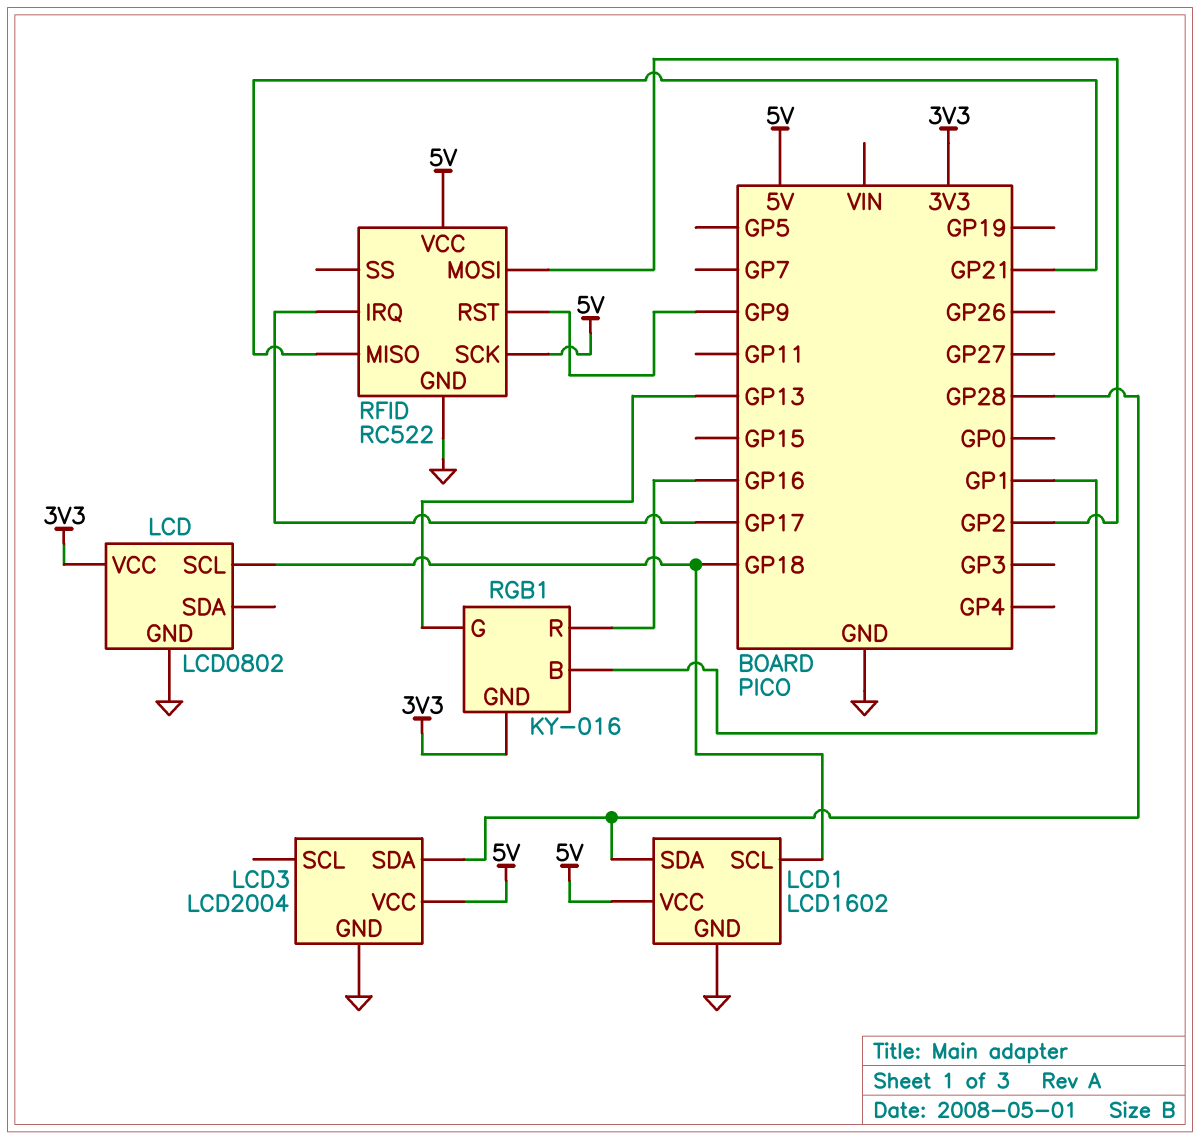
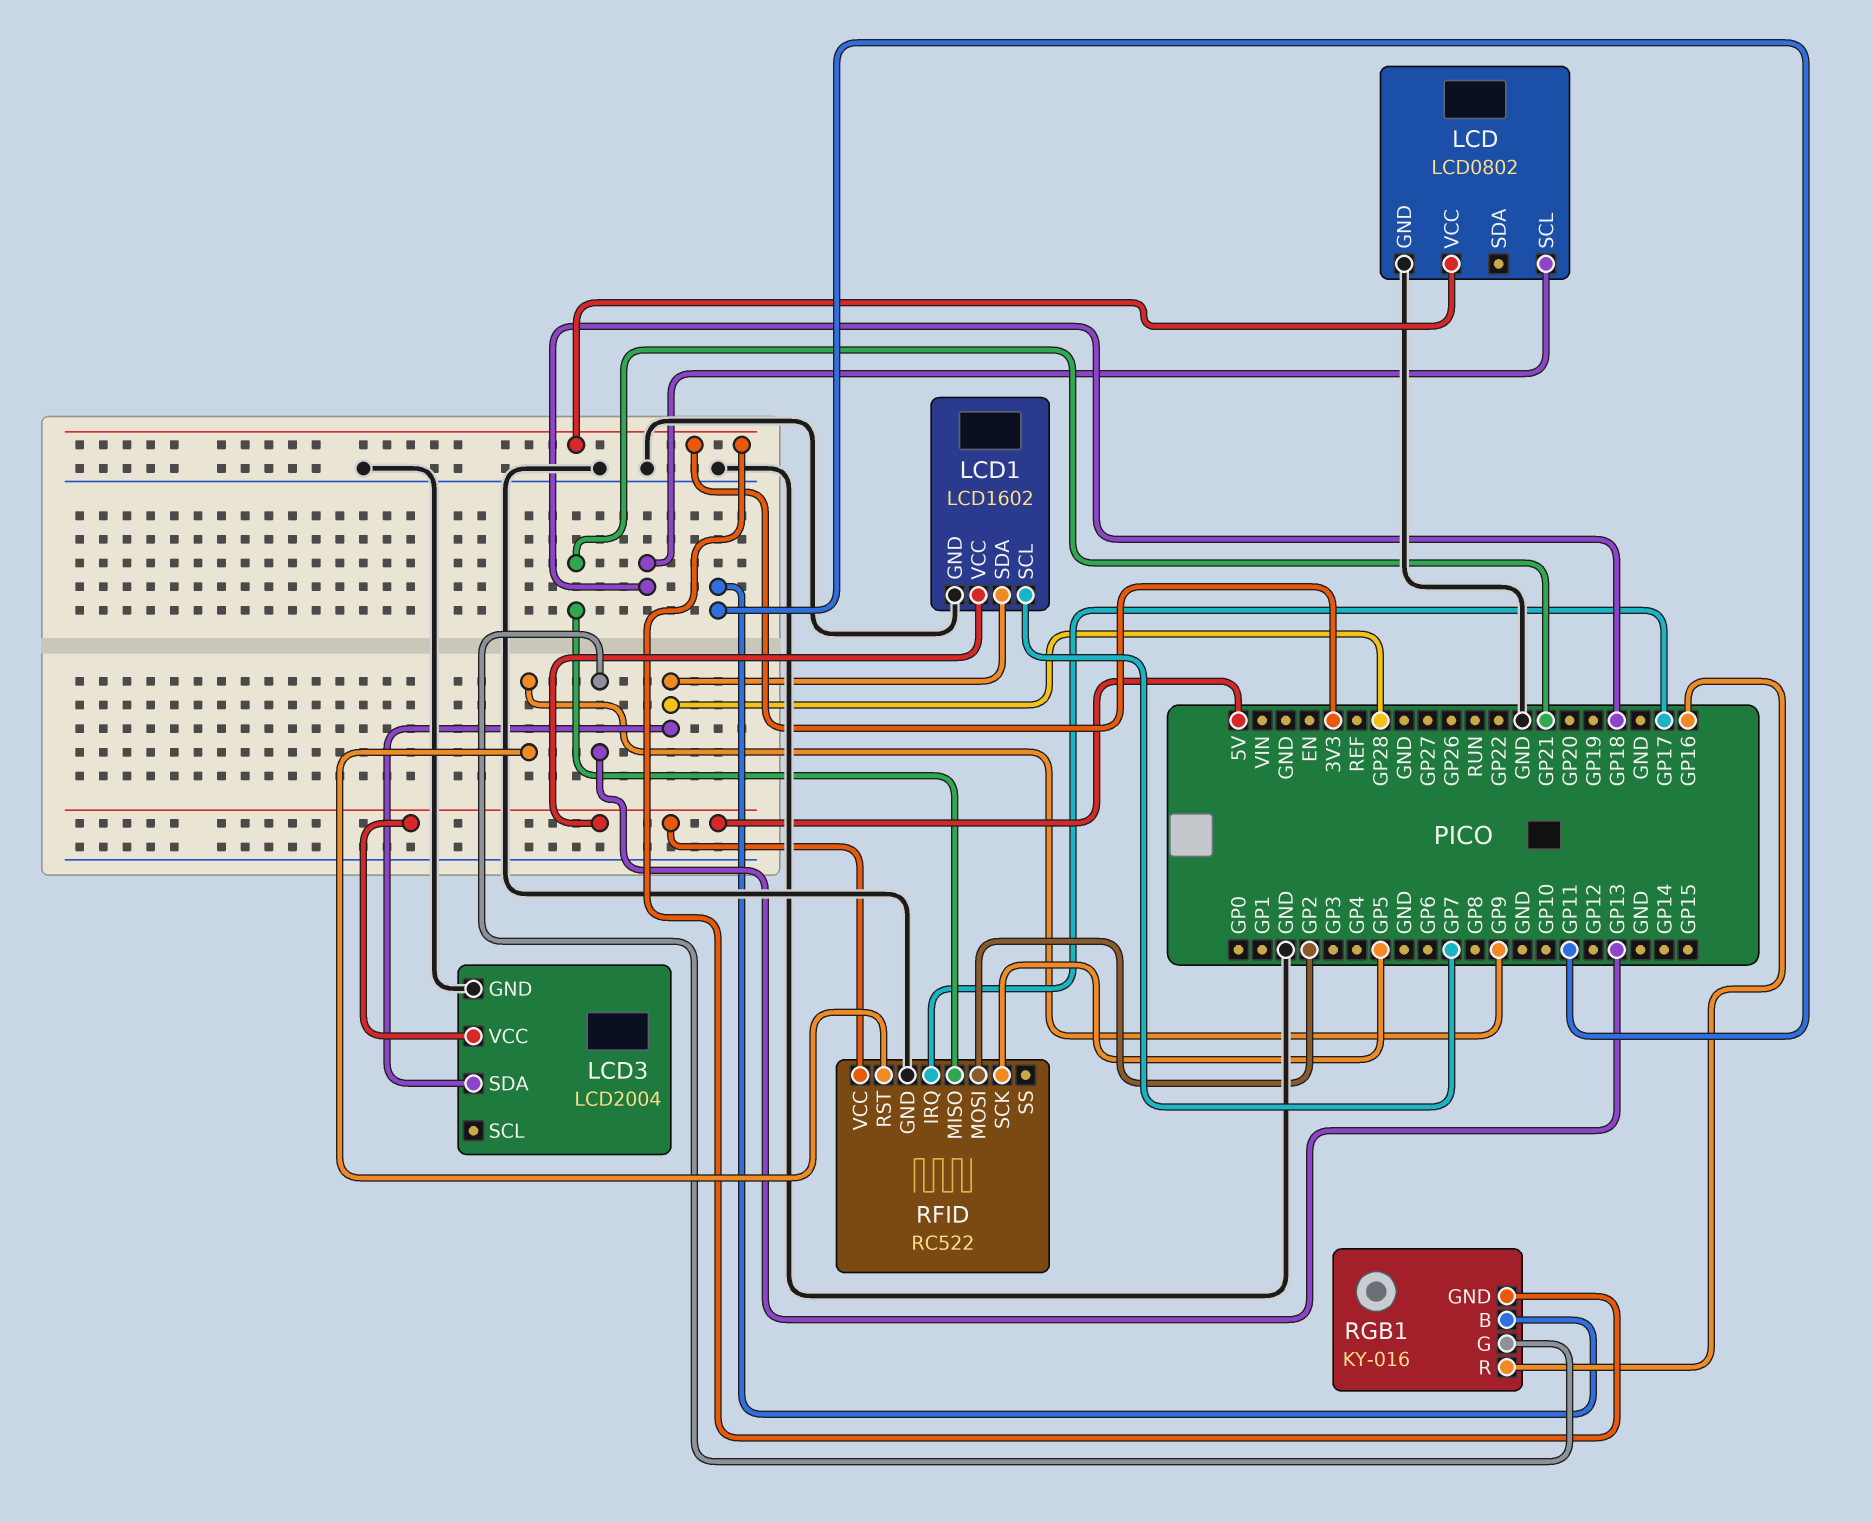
LCD1 pin SCL: GP18 -> GP7
RFID pin SCK: 5V -> GP5
RGB1 pin B: GP1 -> GP11

